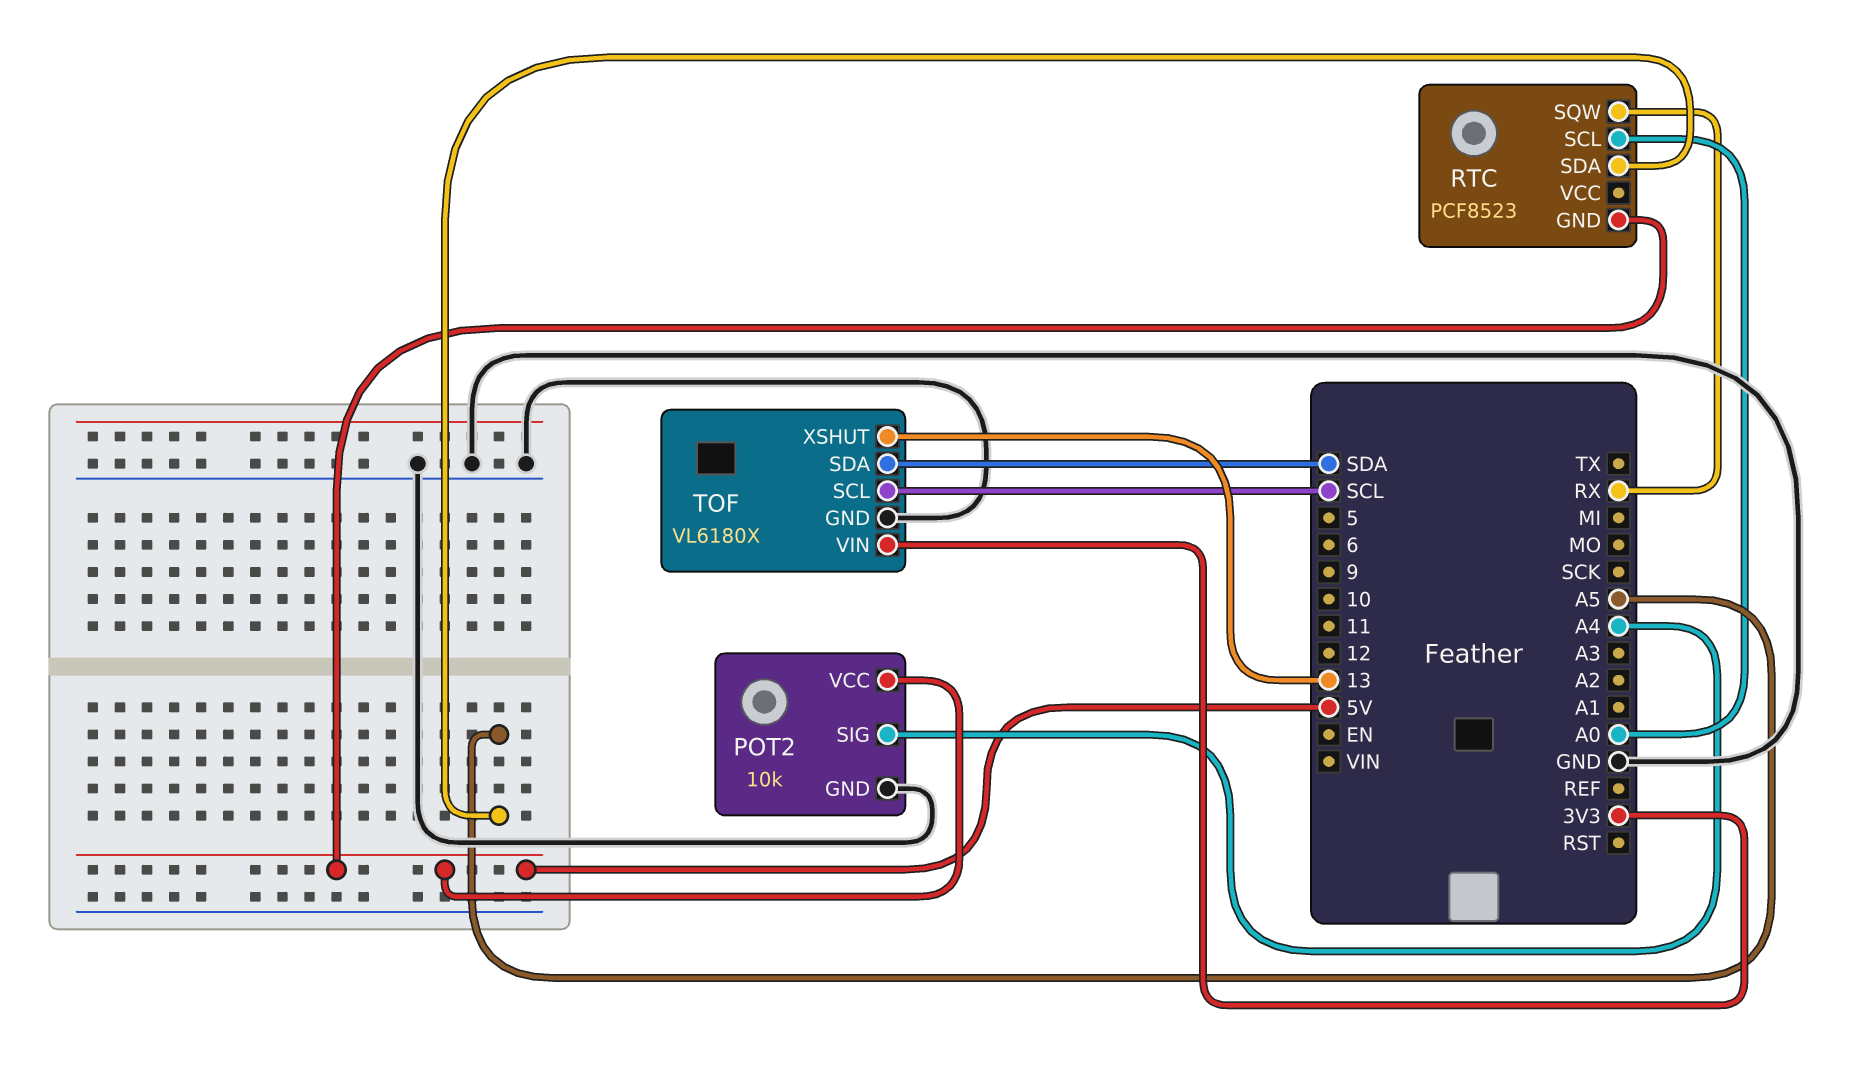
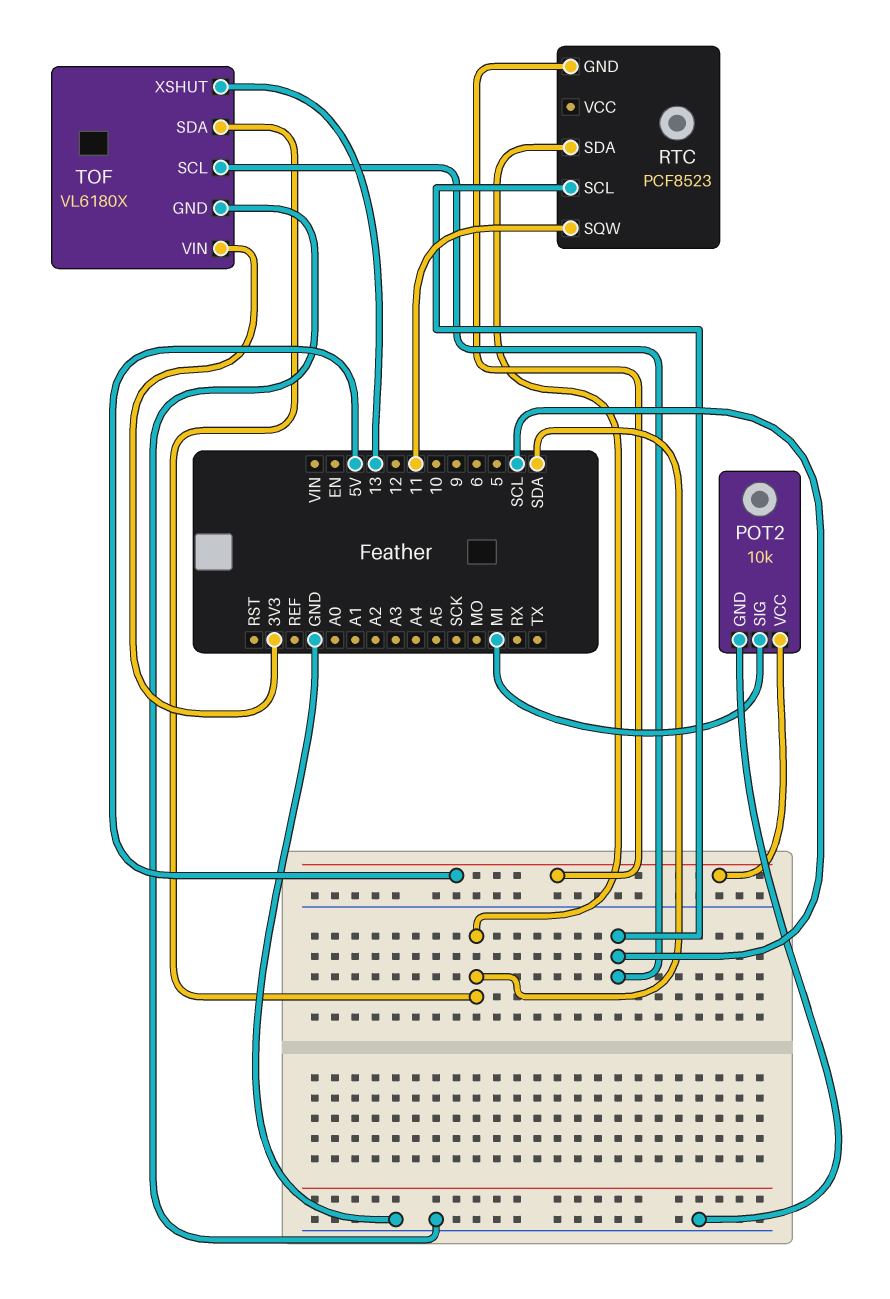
POT2 pin SIG: A4 -> MI
RTC pin SCL: A0 -> SCL
RTC pin SDA: A5 -> SDA
RTC pin SQW: RX -> 11

